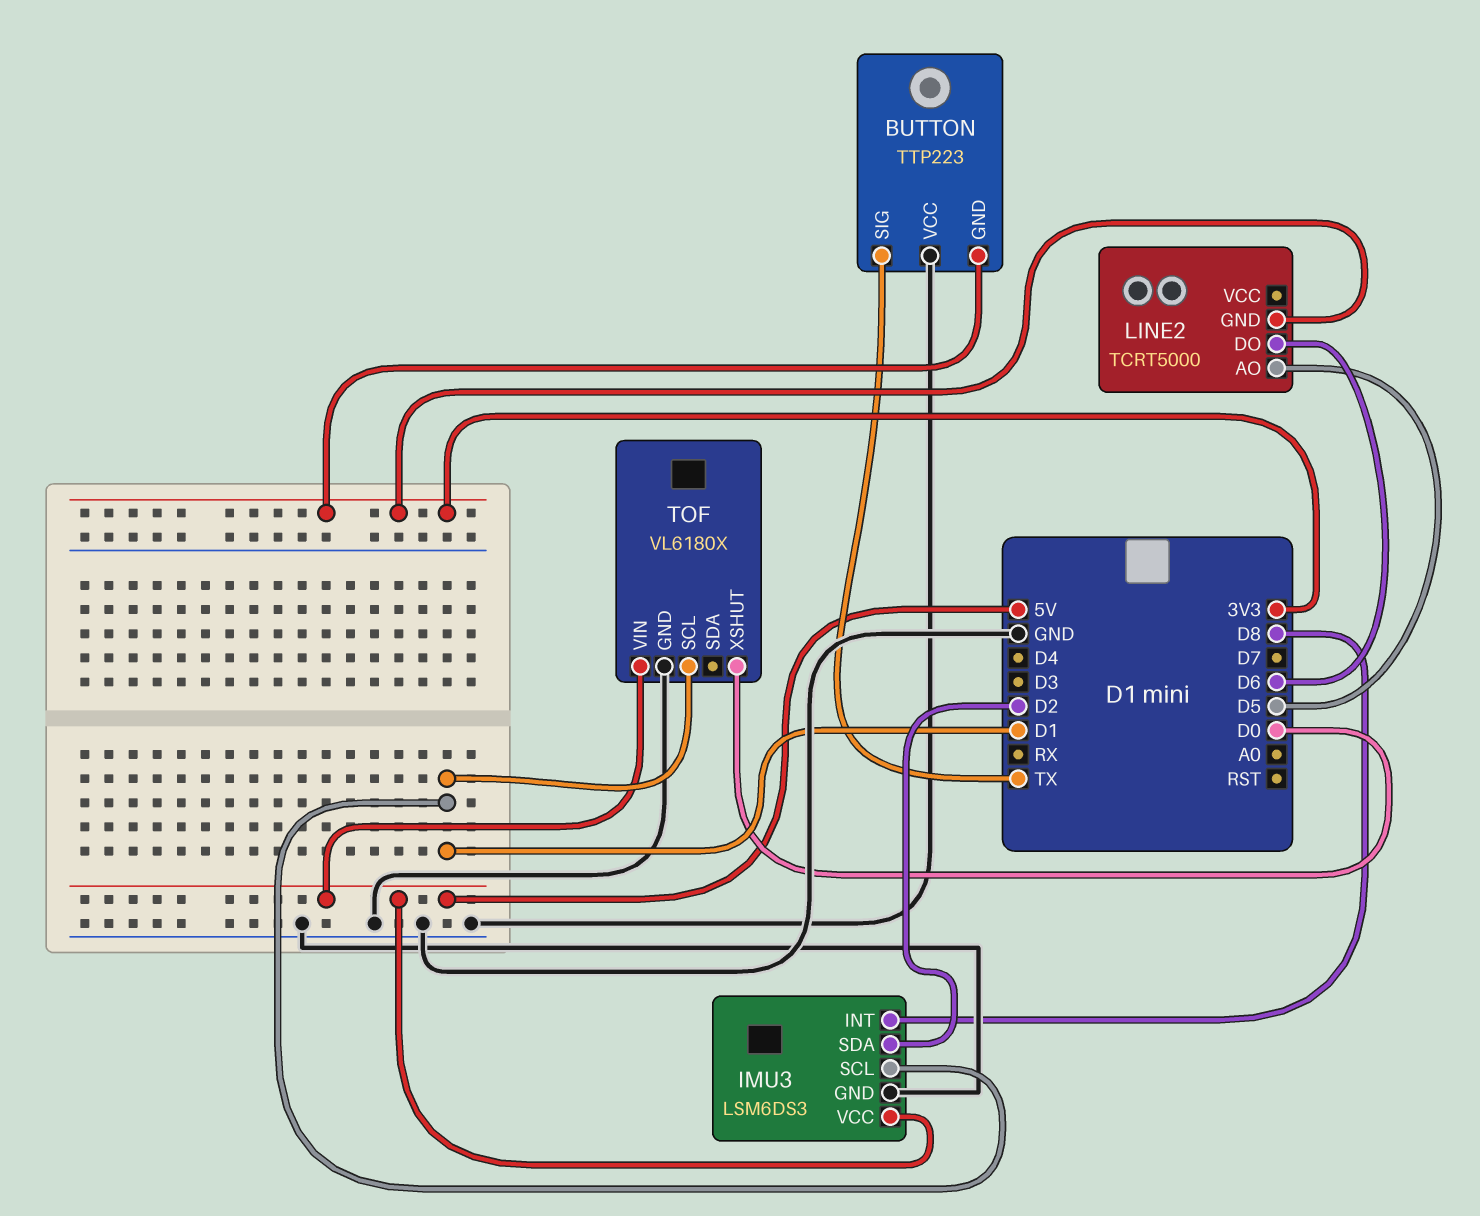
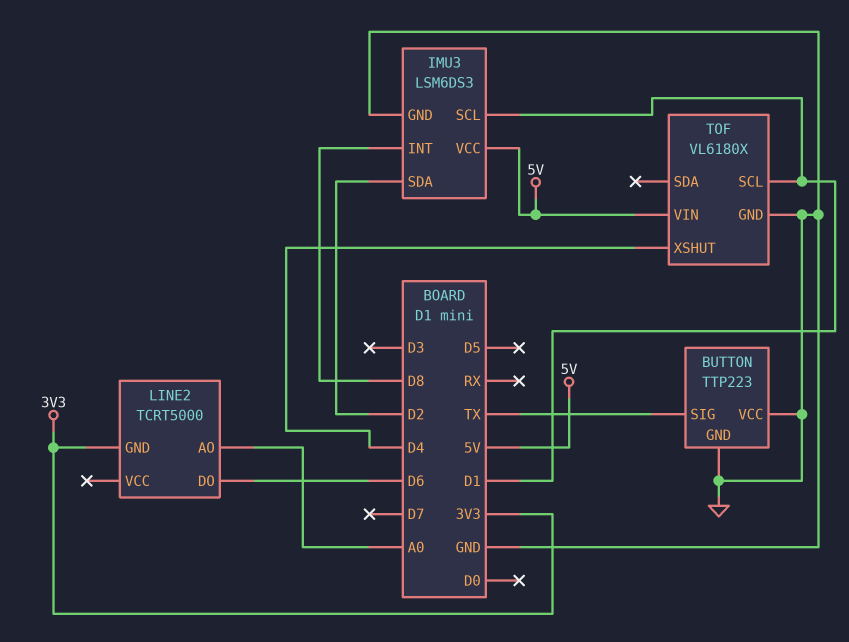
BUTTON pin GND: 3V3 -> GND
LINE2 pin AO: D5 -> A0
TOF pin XSHUT: D0 -> D4

